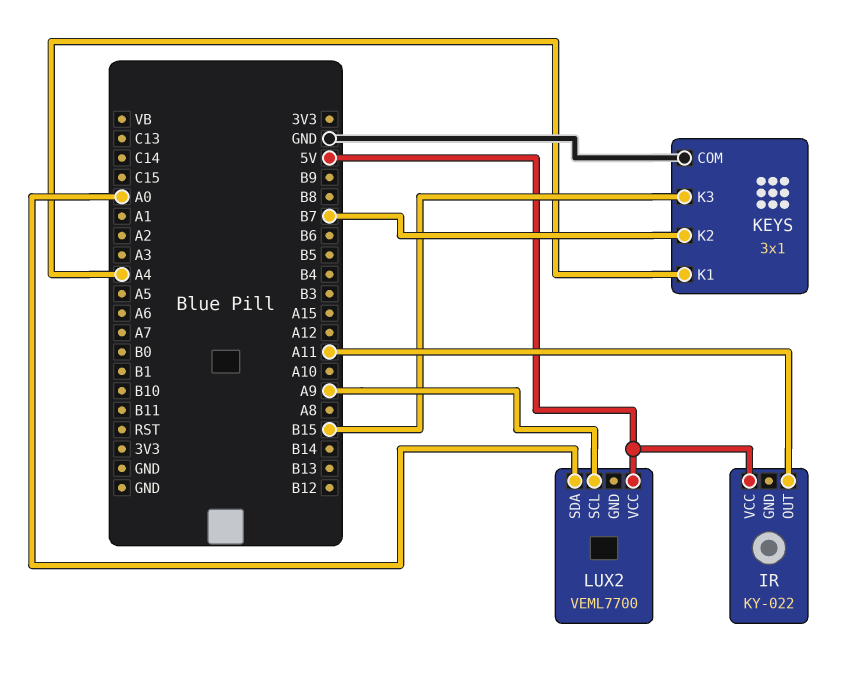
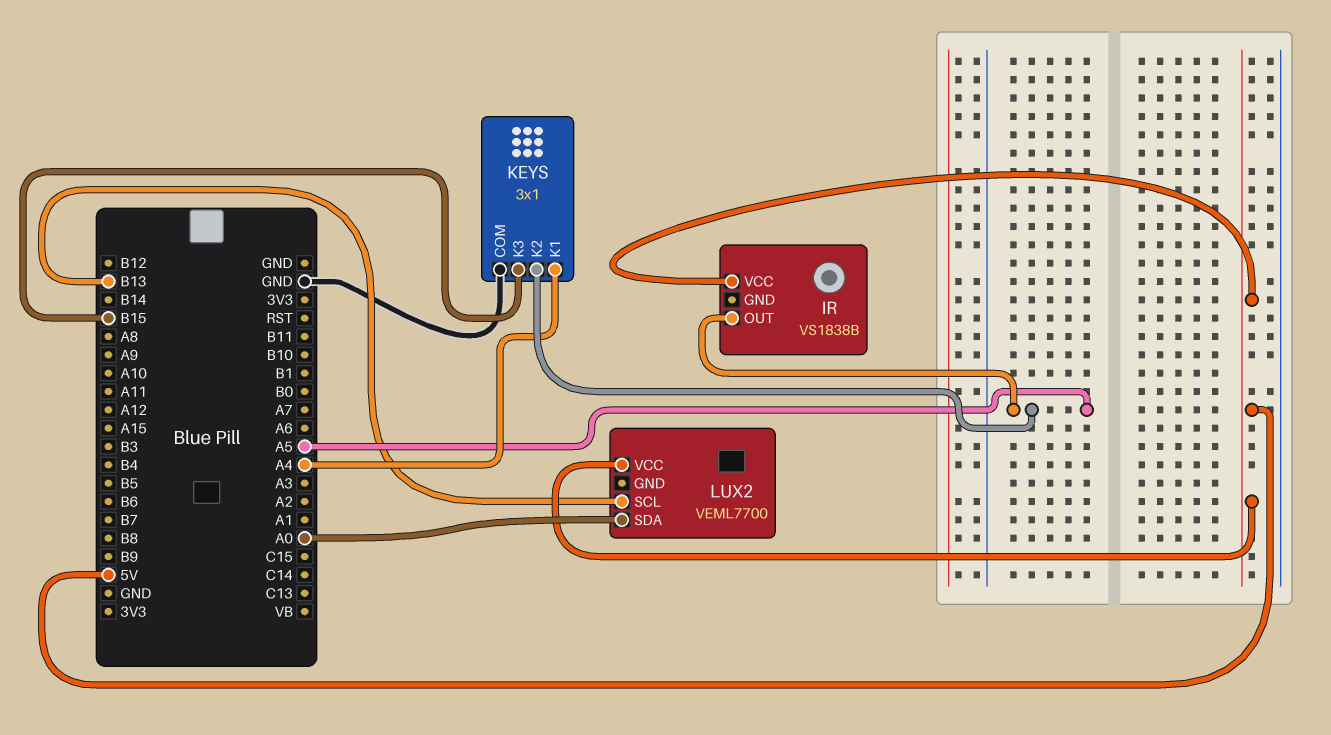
IR: KY-022 -> VS1838B
IR pin OUT: A11 -> A5
KEYS pin K2: B7 -> A5
LUX2 pin SCL: A9 -> B13

